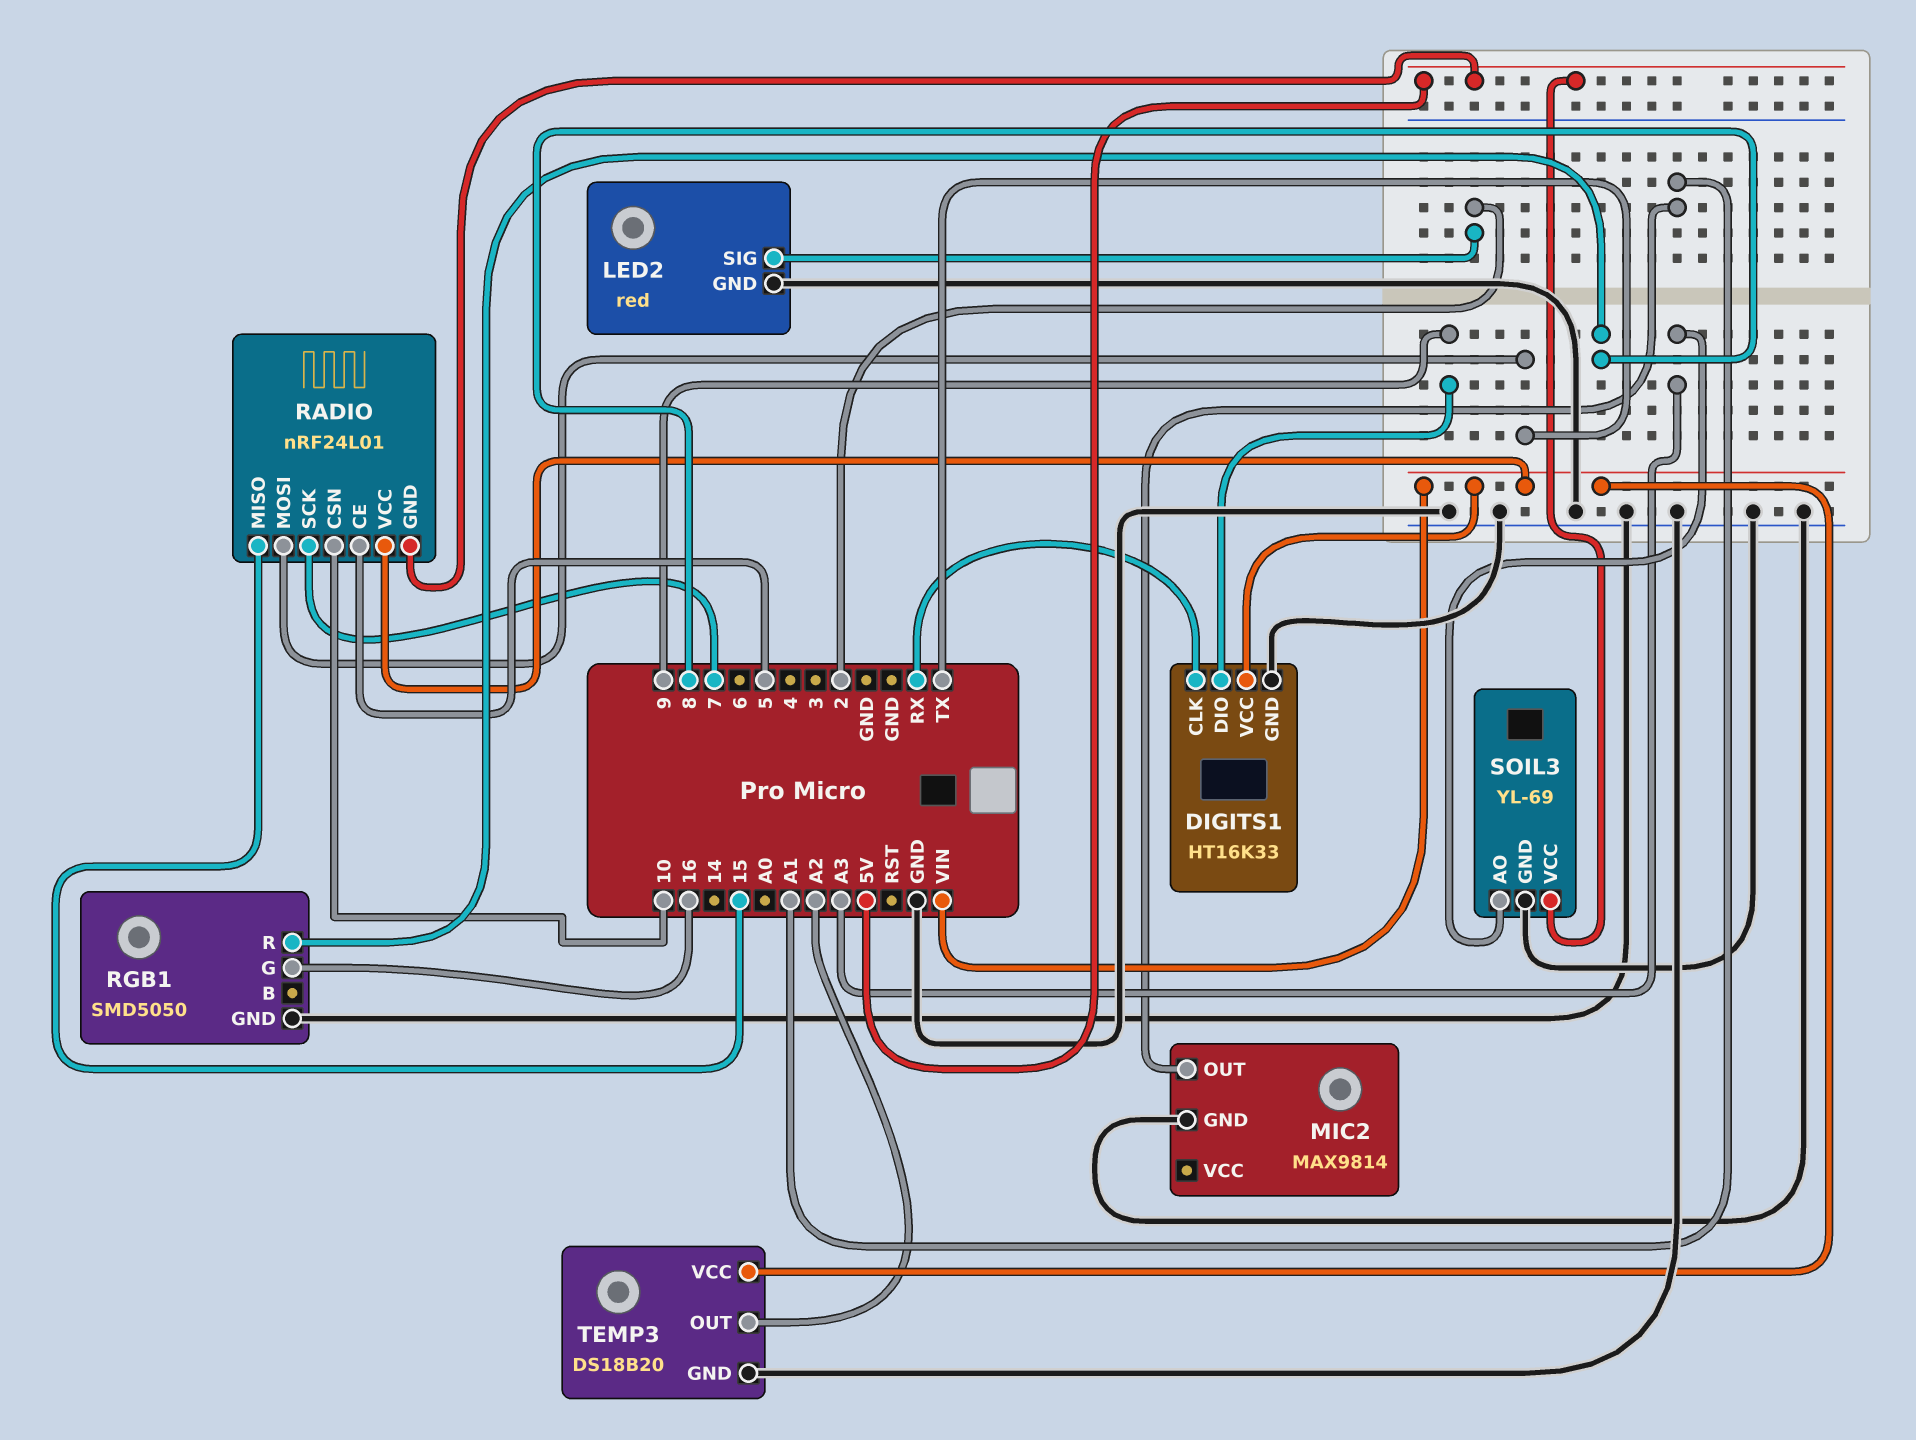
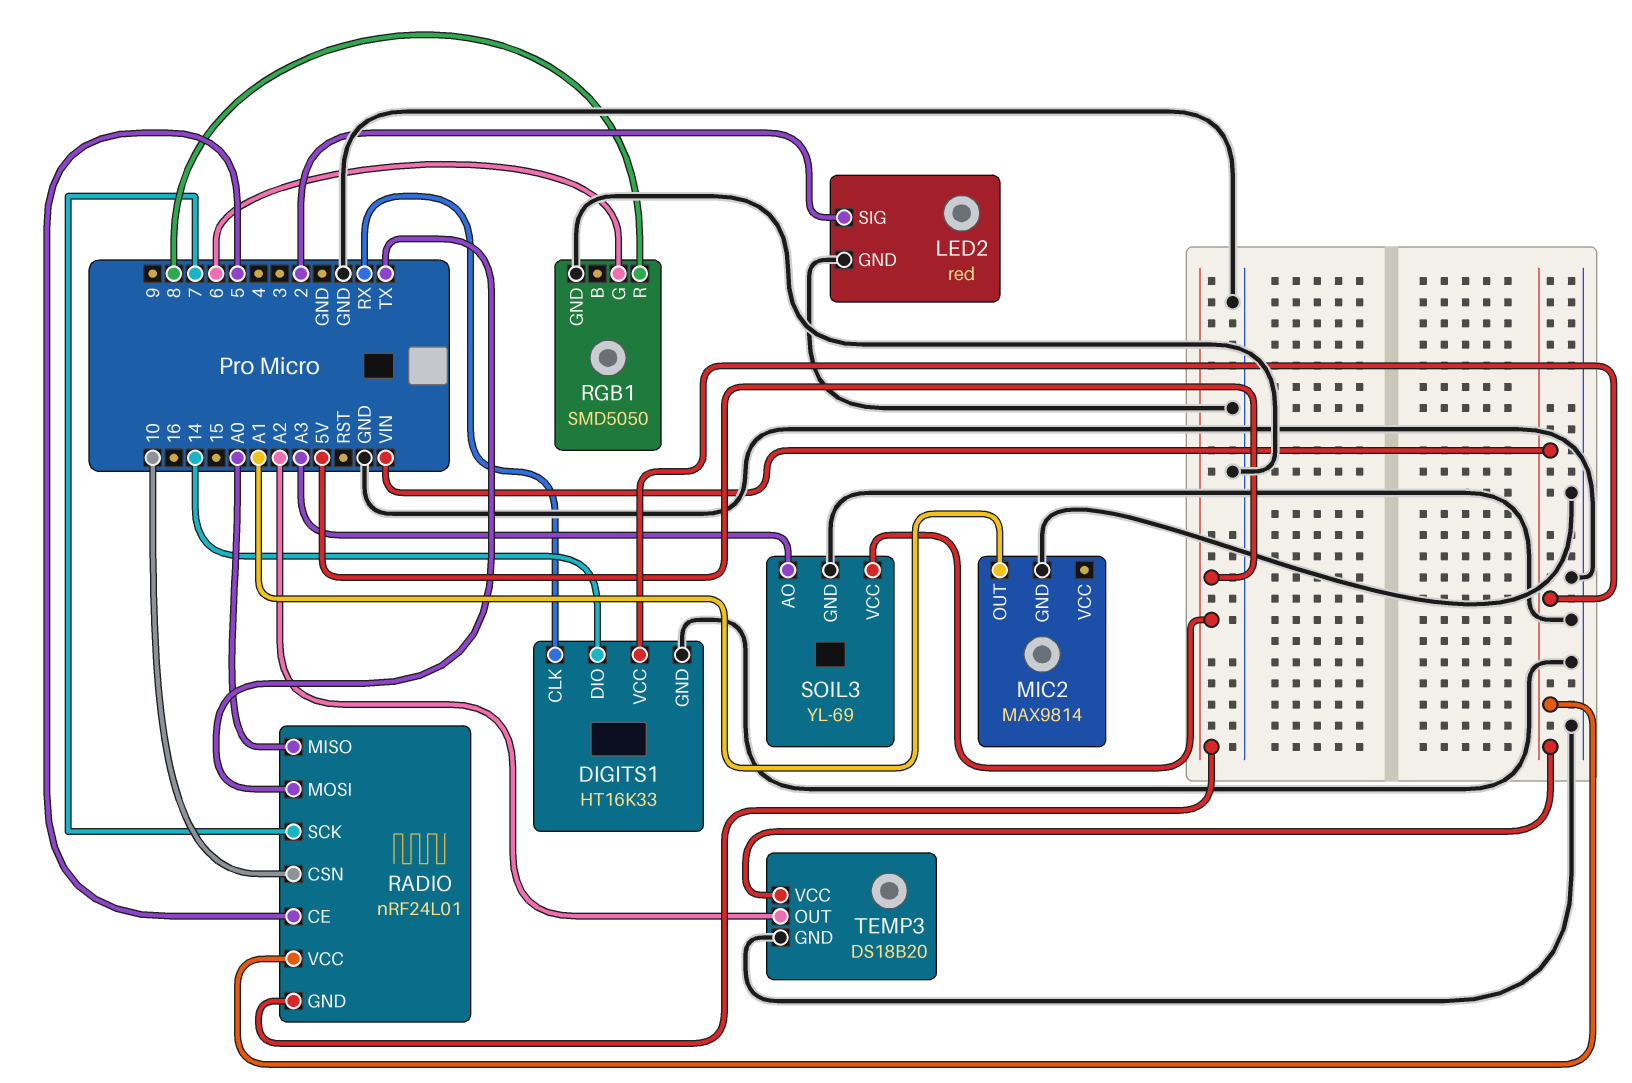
DIGITS1 pin DIO: 9 -> 14
RADIO pin MISO: 15 -> A0
RGB1 pin G: 16 -> 6

